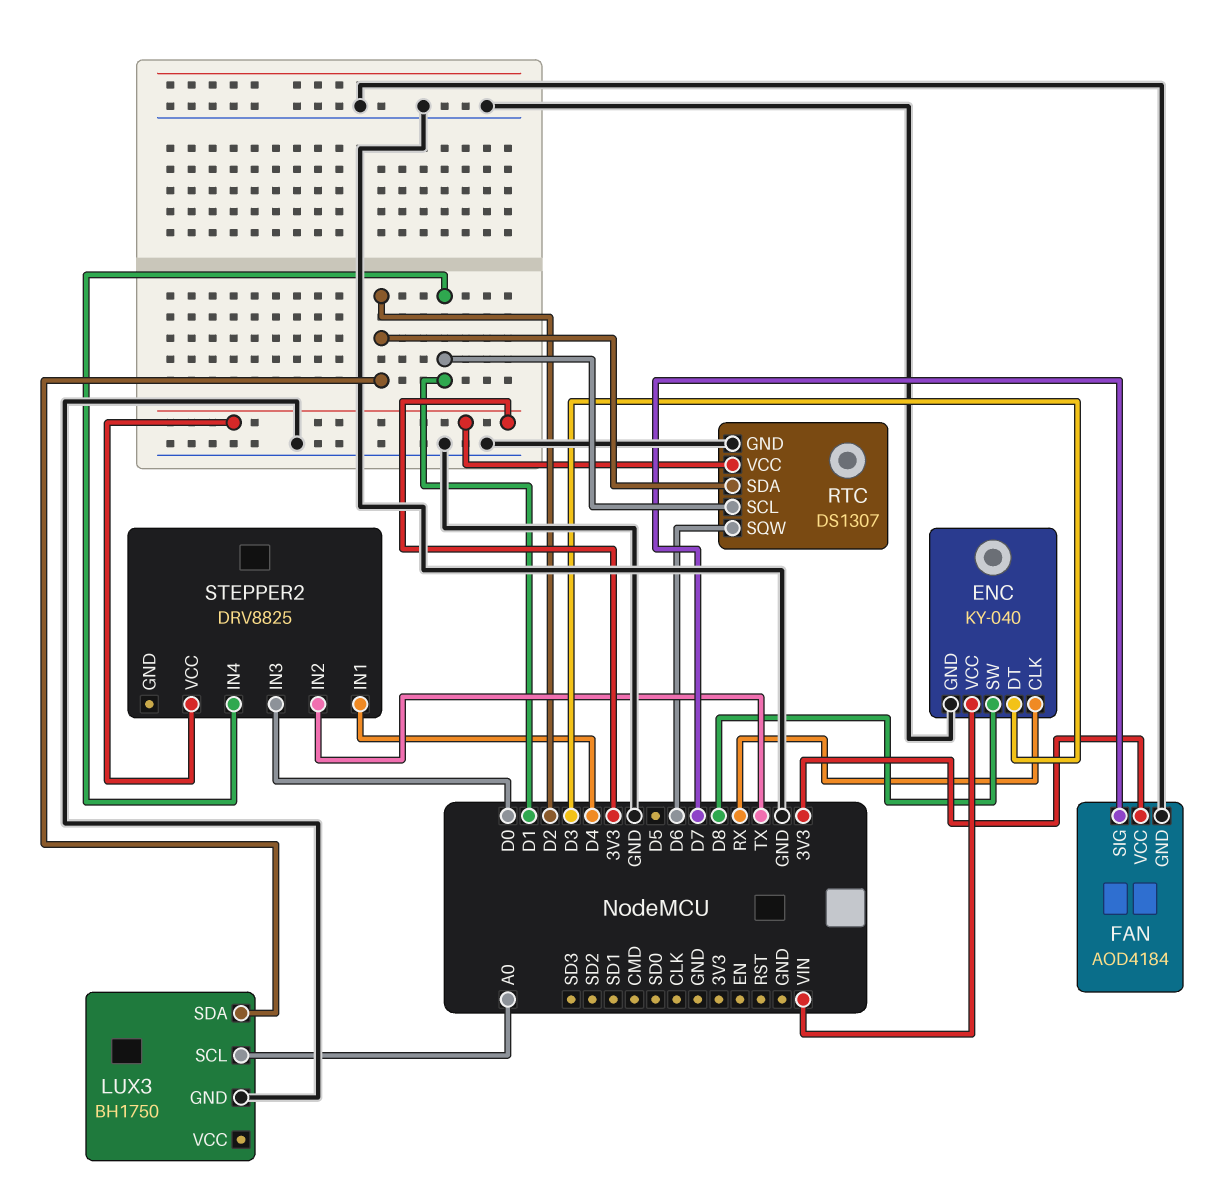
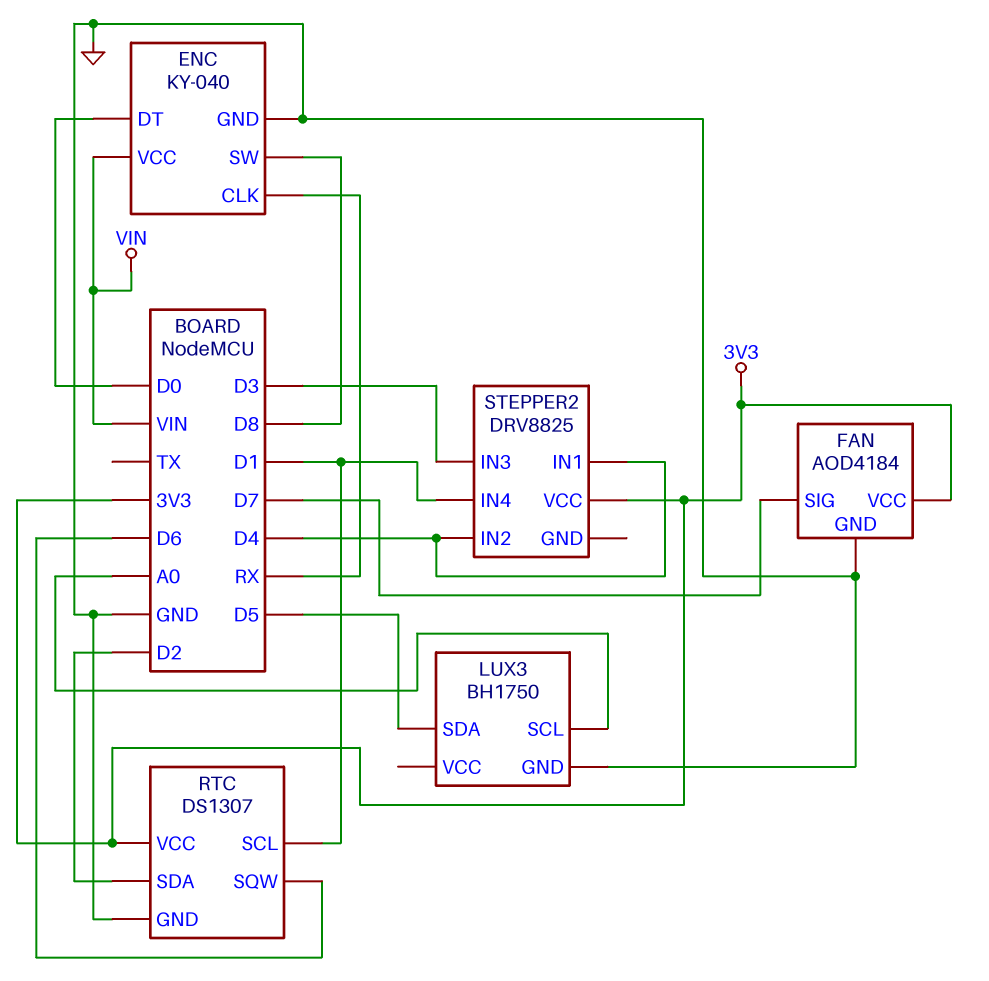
ENC pin DT: D3 -> D0
LUX3 pin SDA: D2 -> D5
STEPPER2 pin IN2: TX -> D4
STEPPER2 pin IN3: D0 -> D3

